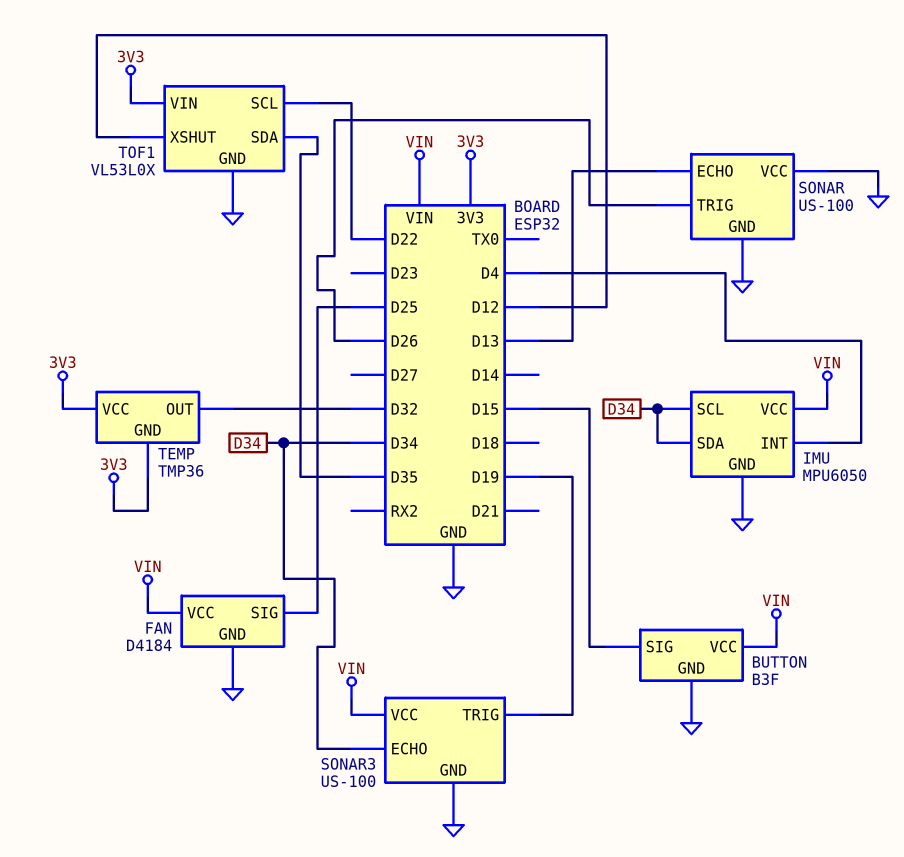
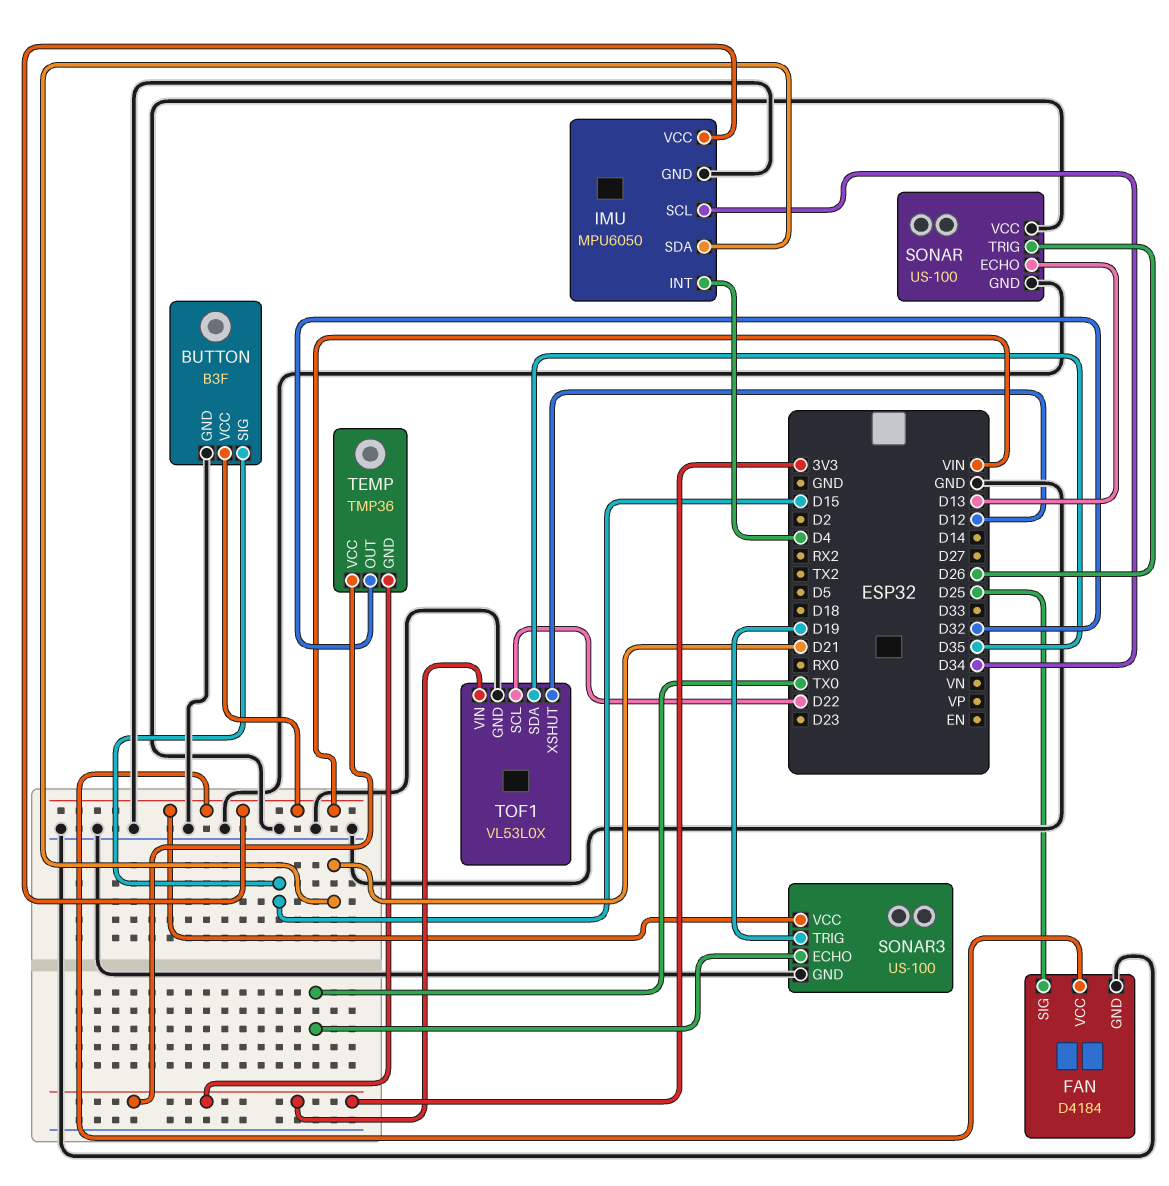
IMU pin SDA: D34 -> D21
SONAR3 pin ECHO: D34 -> TX0

